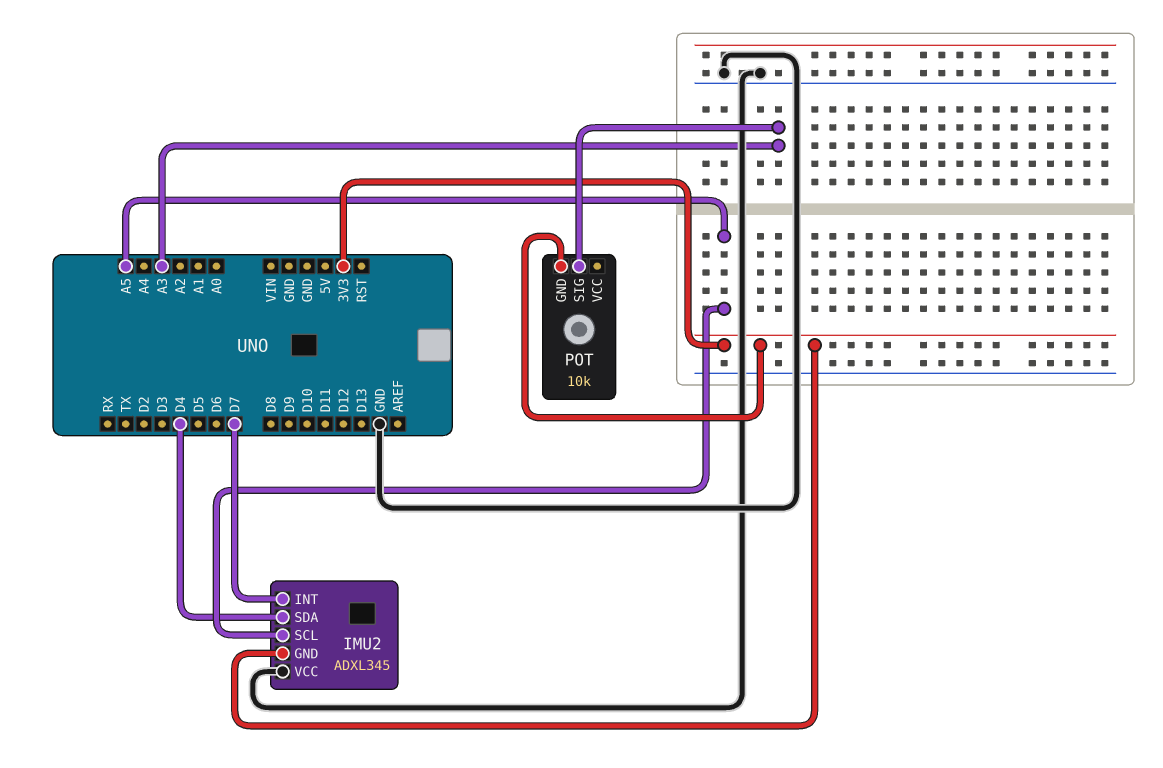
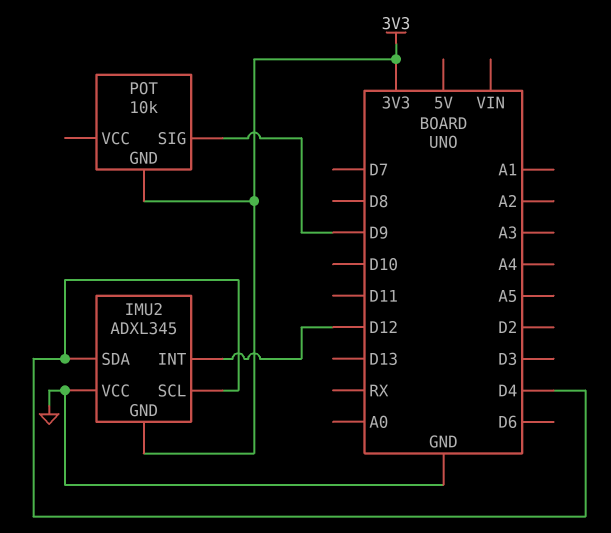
IMU2 pin INT: D7 -> D12
IMU2 pin SCL: A5 -> D4
POT pin SIG: A3 -> D9

